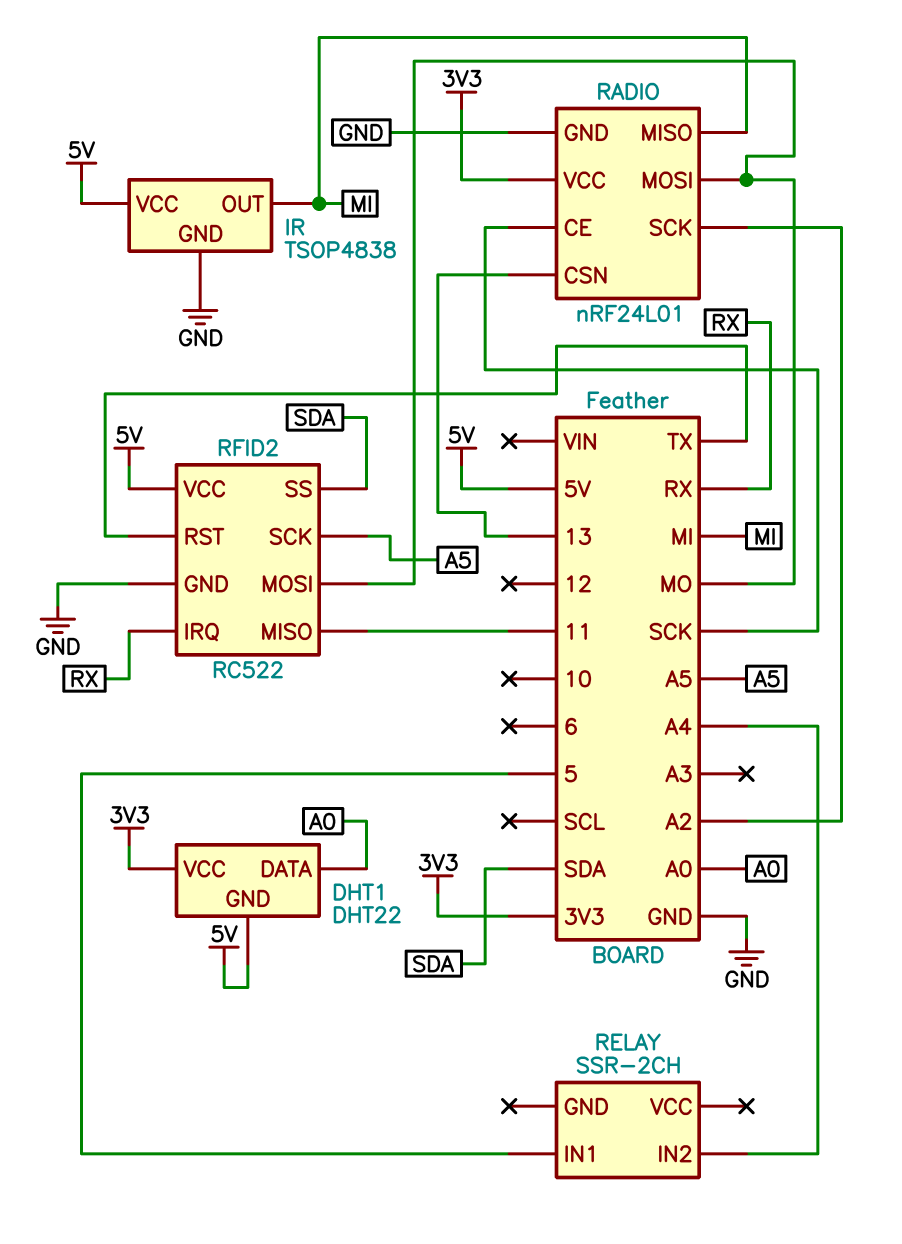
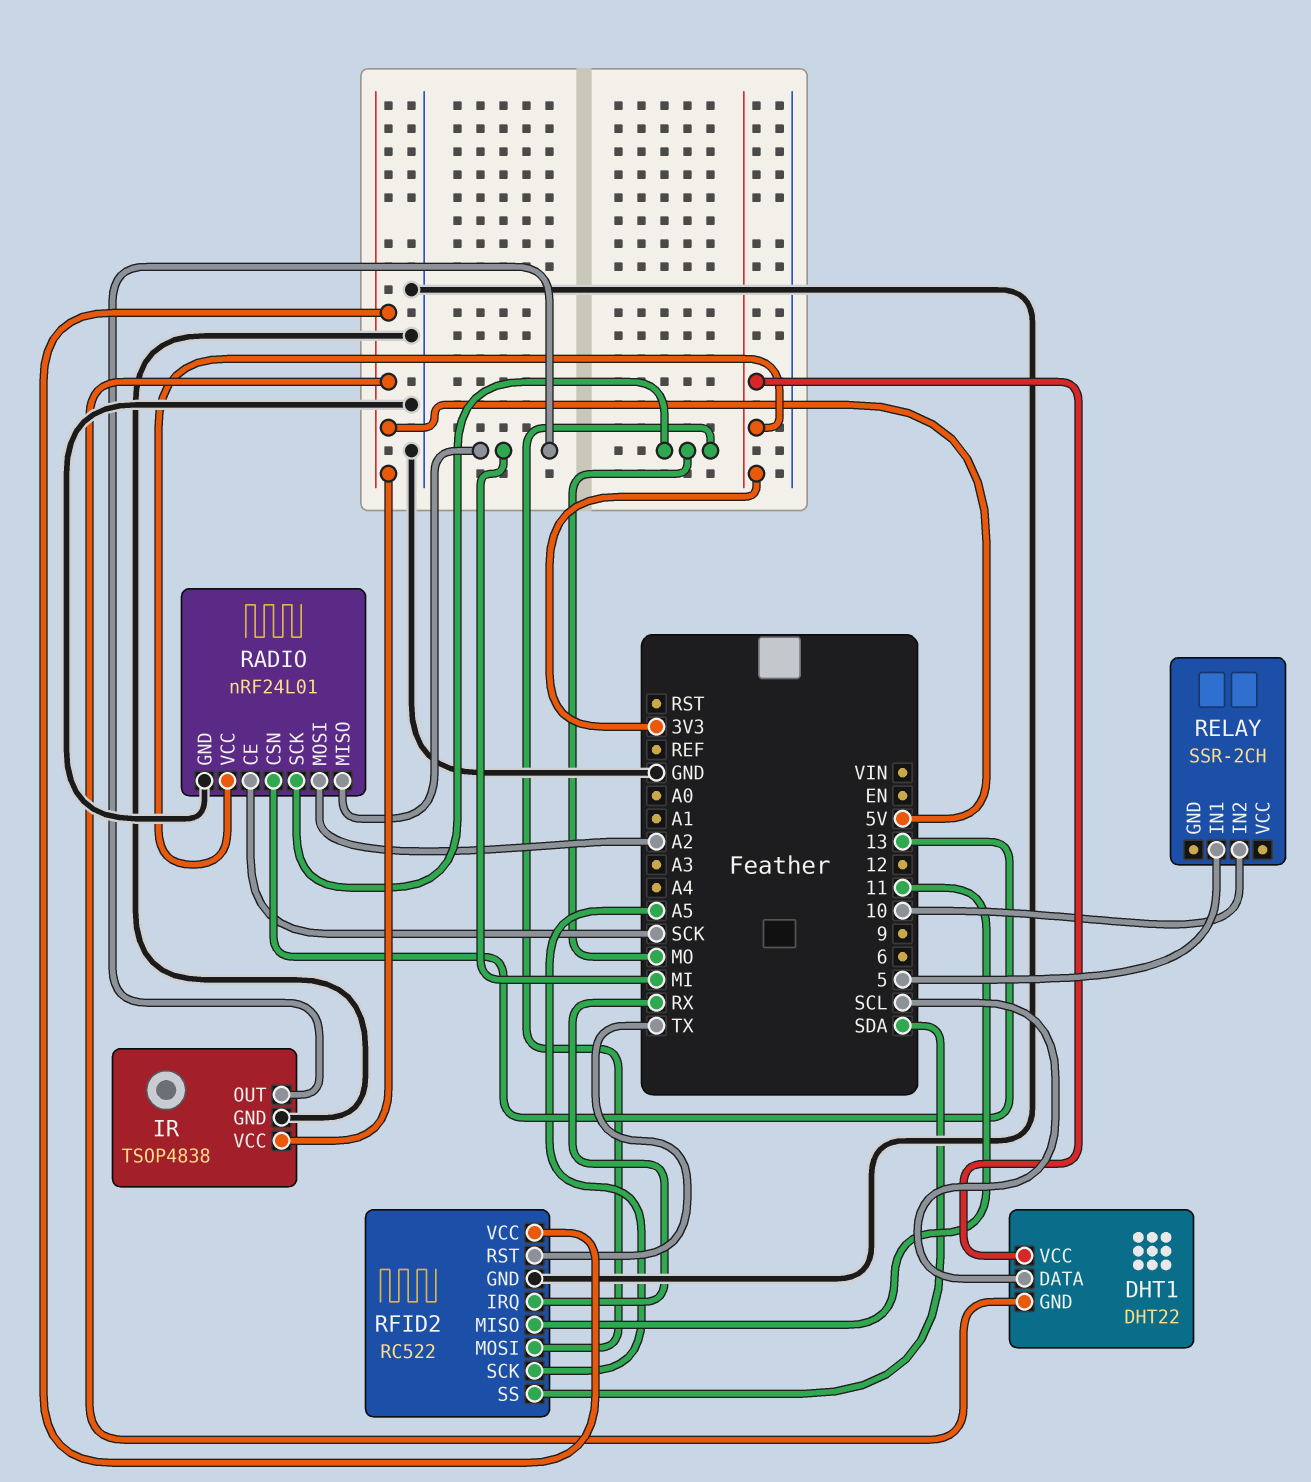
DHT1 pin DATA: A0 -> SCL
RADIO pin MOSI: MO -> A2
RADIO pin SCK: A2 -> MO
RELAY pin IN2: A4 -> 10

